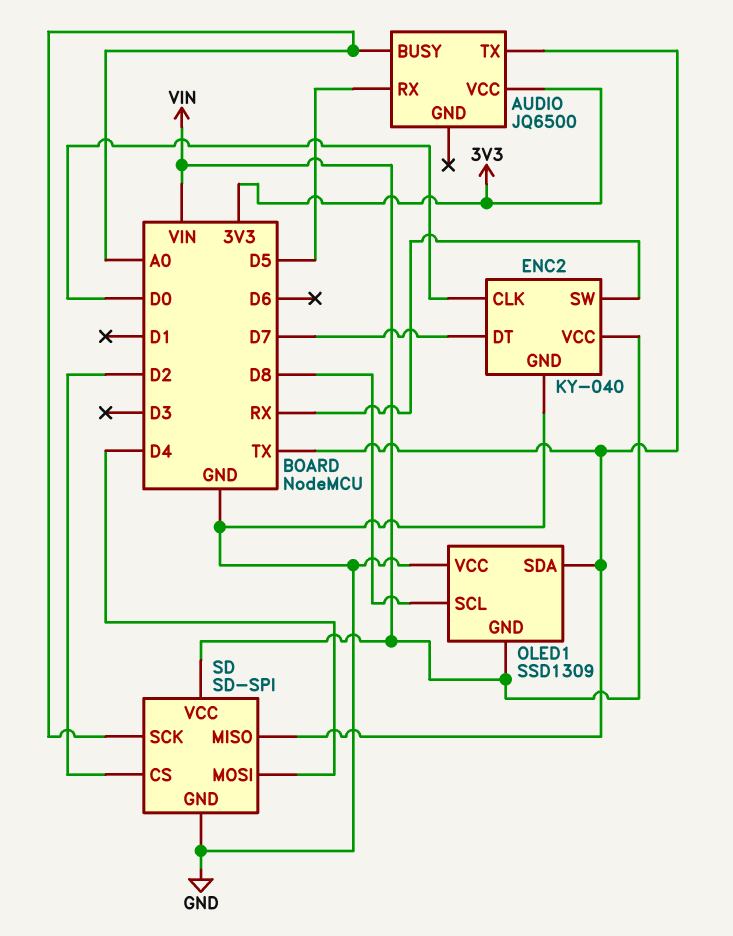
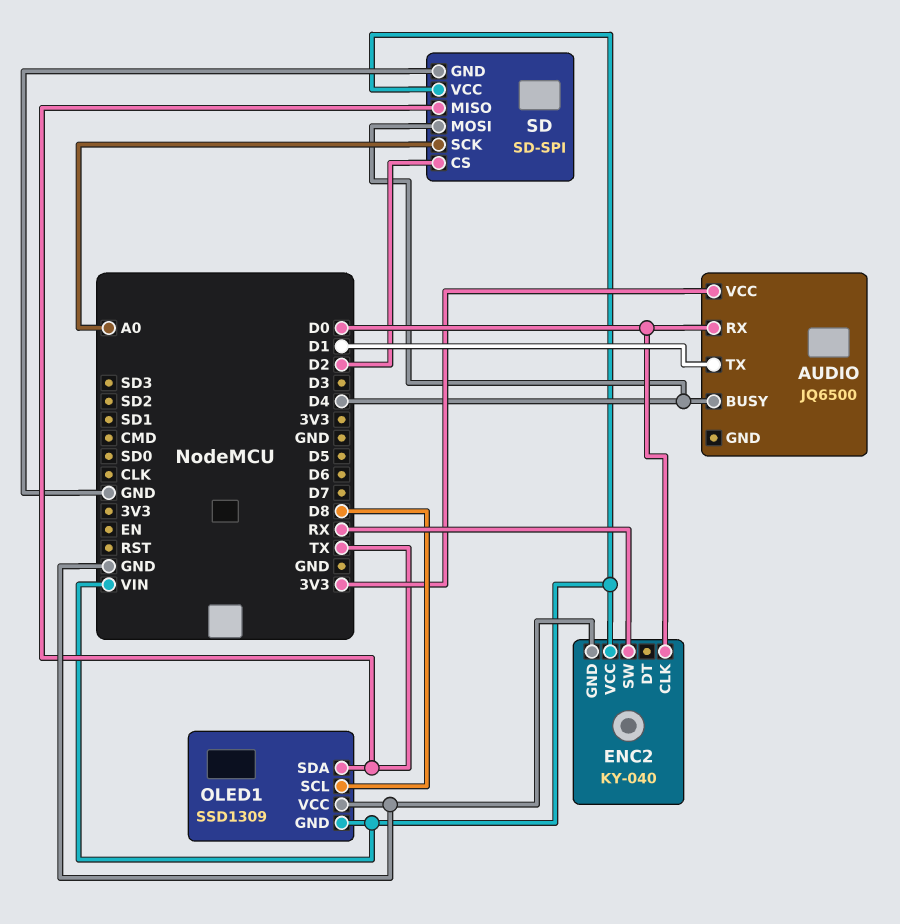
AUDIO pin BUSY: A0 -> D4
AUDIO pin RX: D5 -> D0
AUDIO pin TX: TX -> D1
ENC2 pin DT: D7 -> none

